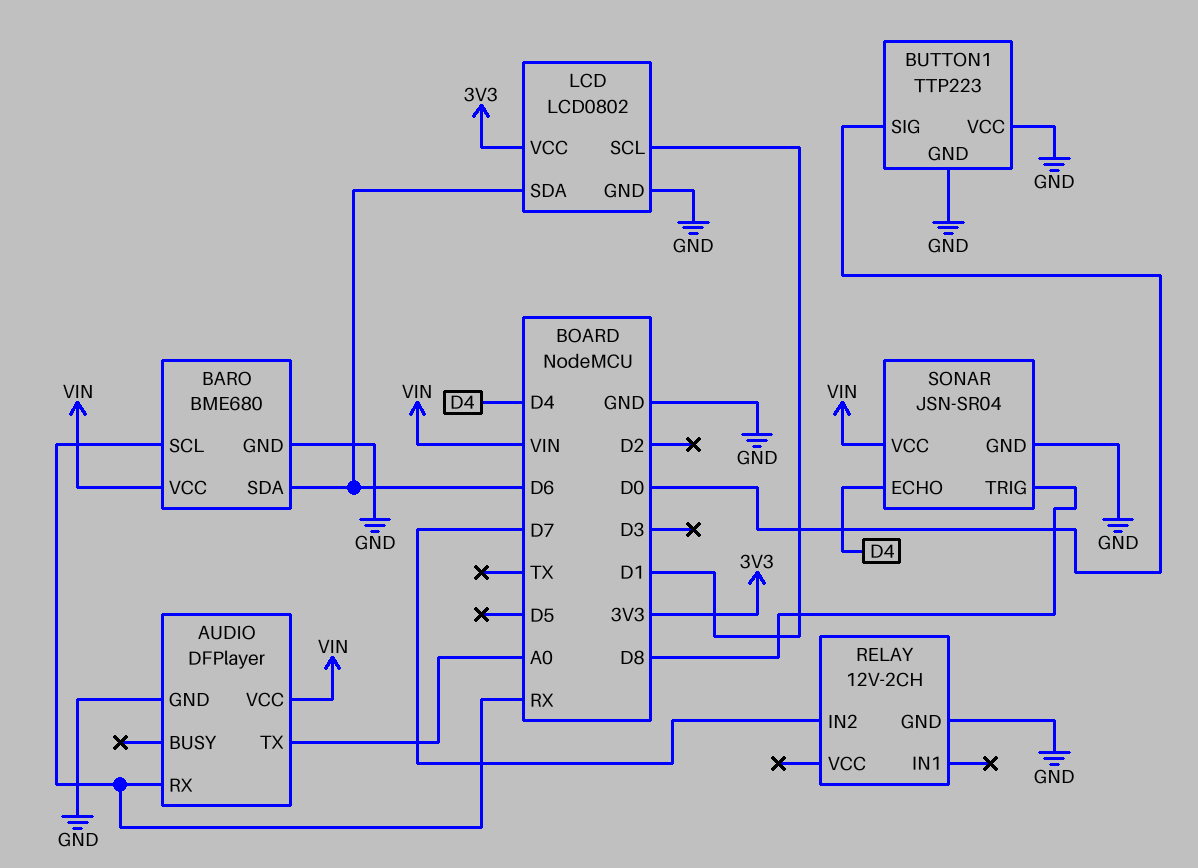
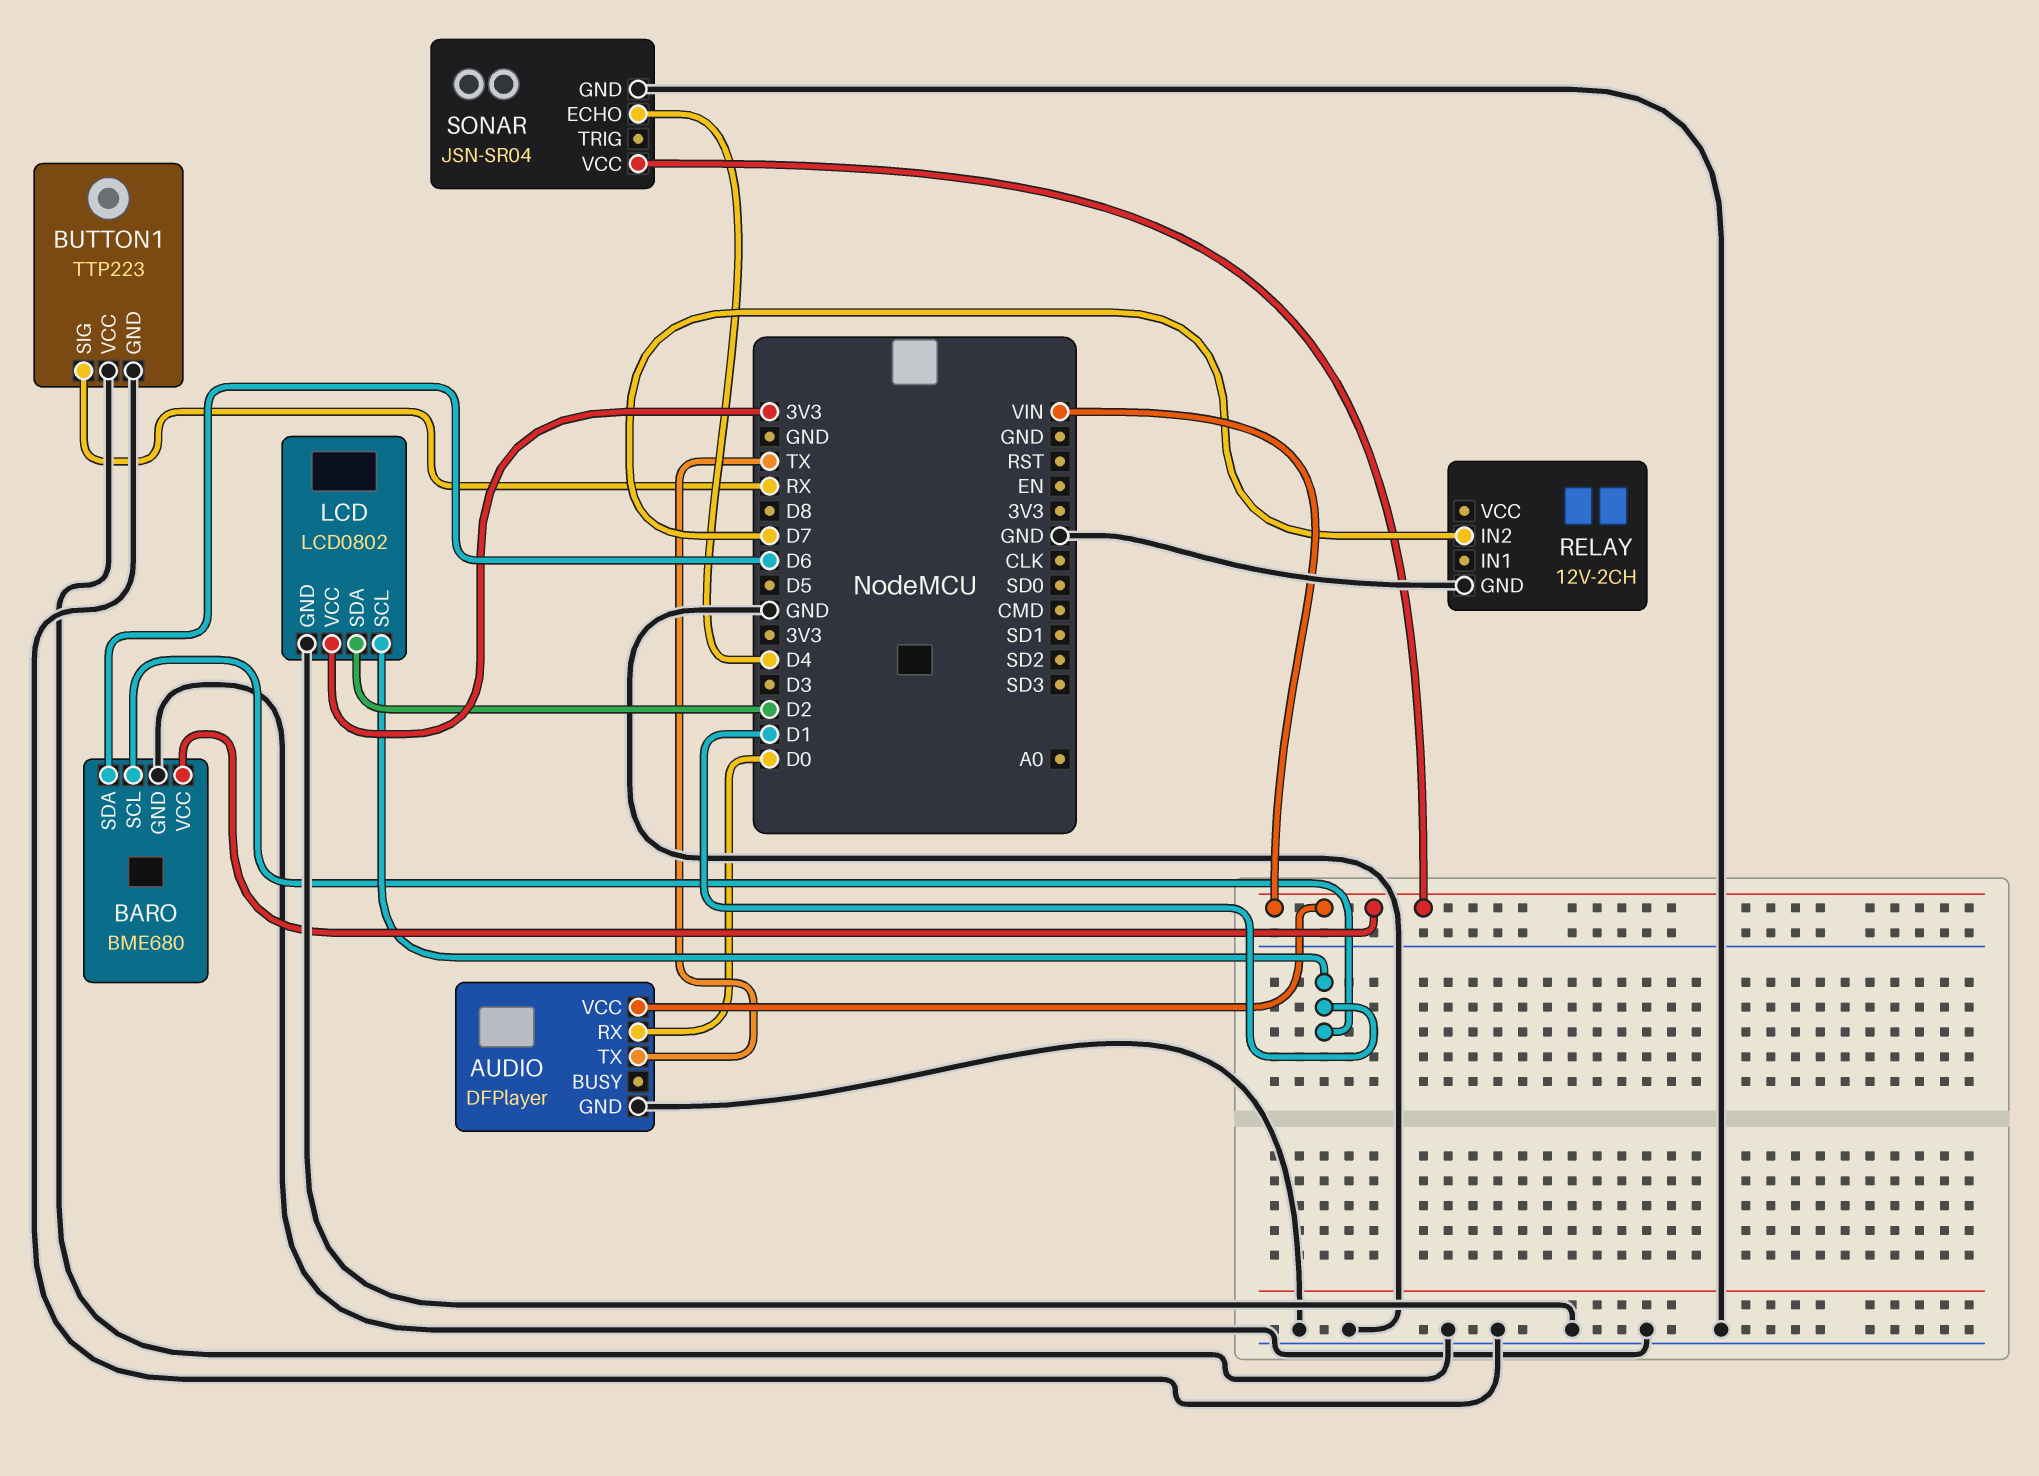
AUDIO pin RX: RX -> D0
AUDIO pin TX: A0 -> TX
BARO pin SCL: RX -> D1
BUTTON1 pin SIG: D0 -> RX
LCD pin SDA: D6 -> D2
SONAR pin TRIG: D8 -> none

